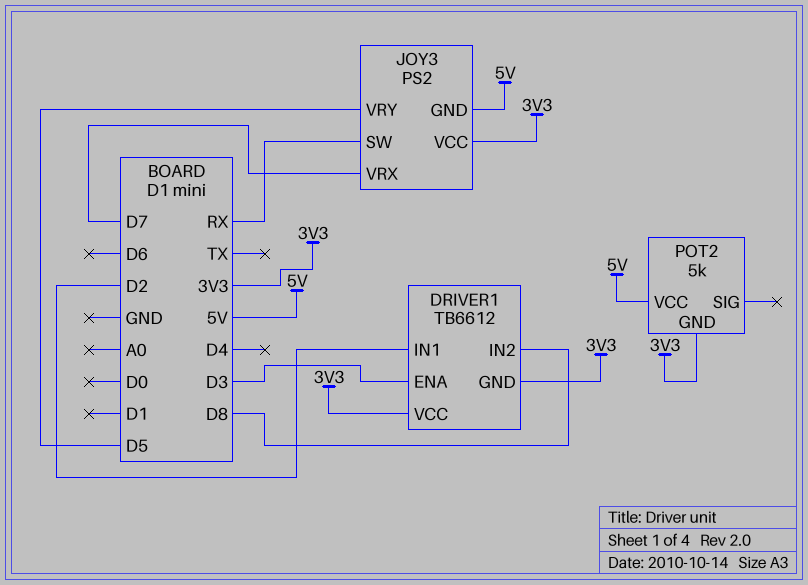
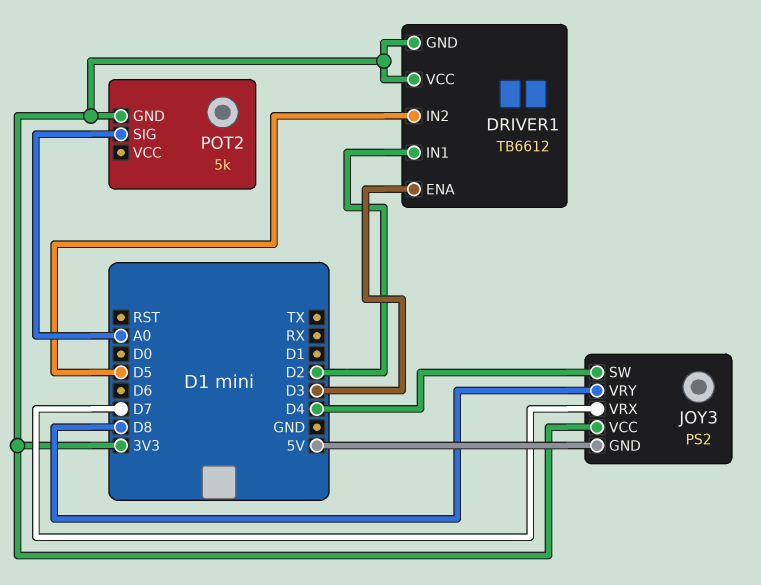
DRIVER1 pin IN2: D8 -> D5
JOY3 pin SW: RX -> D4
JOY3 pin VRY: D5 -> D8
POT2 pin SIG: none -> A0
POT2 pin VCC: 5V -> none

